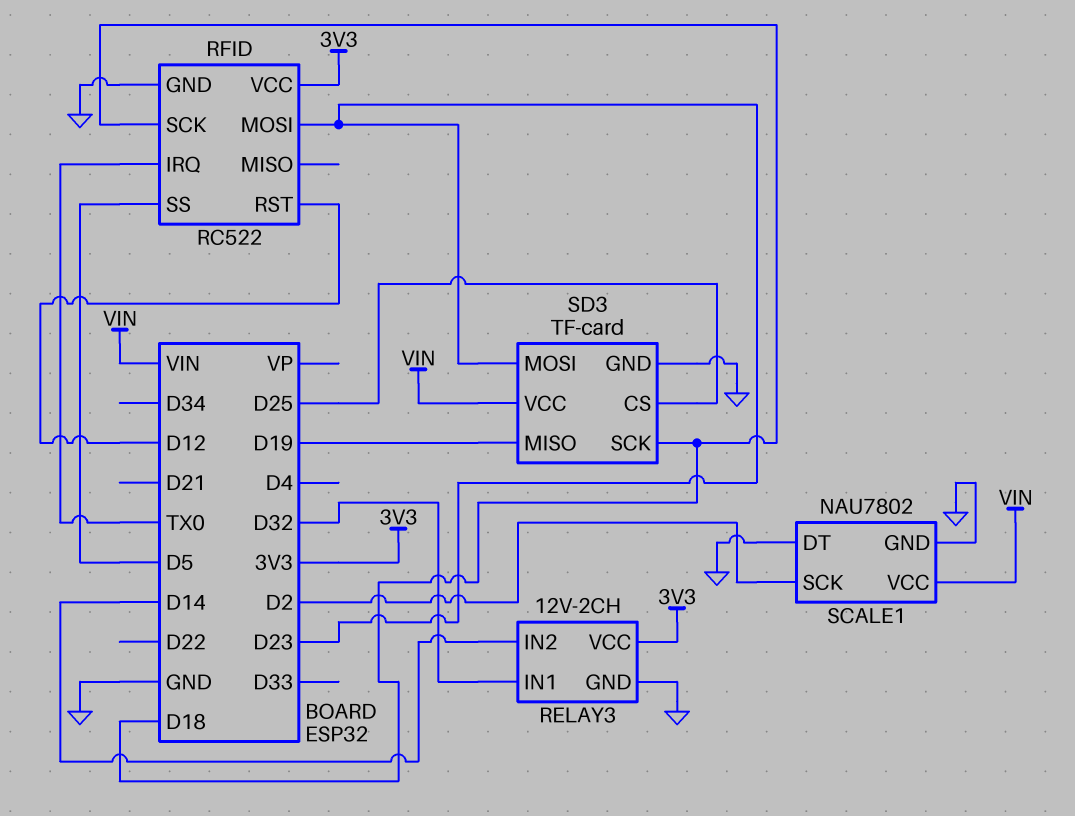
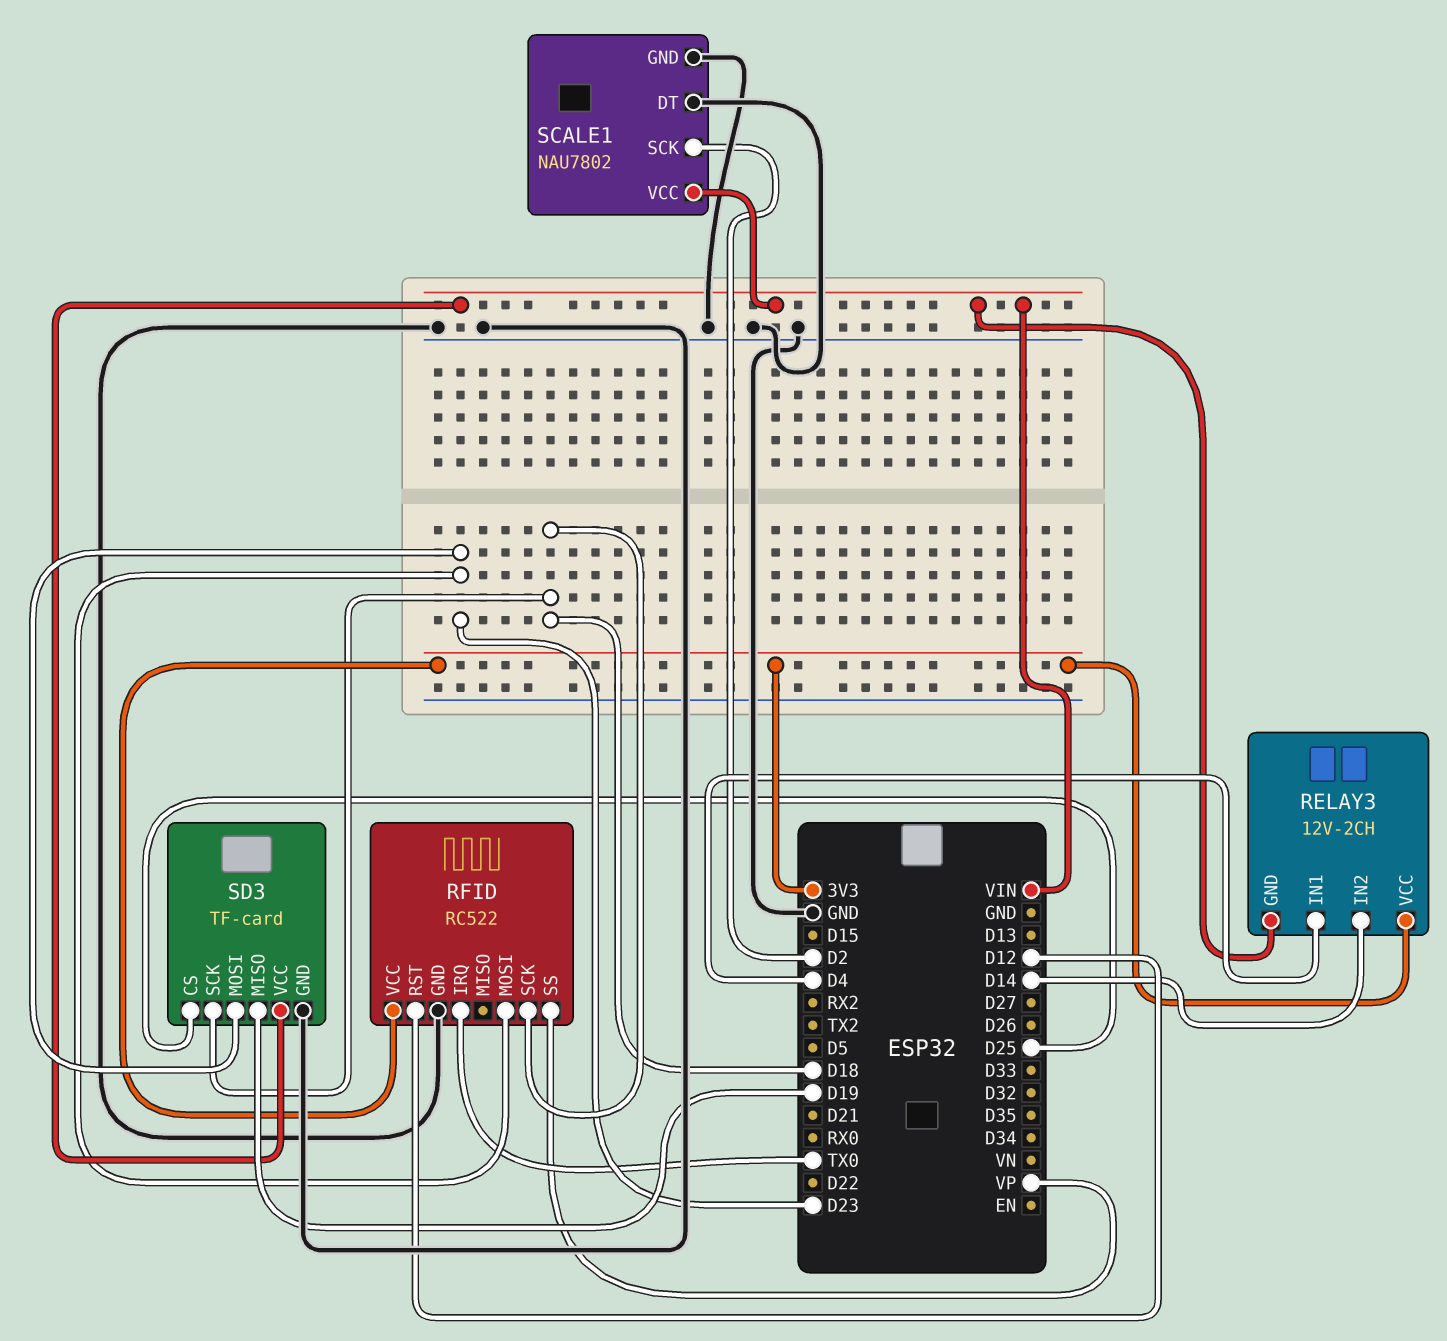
RELAY3 pin GND: GND -> VIN
RELAY3 pin IN1: D32 -> D4
RFID pin SS: D5 -> VP

